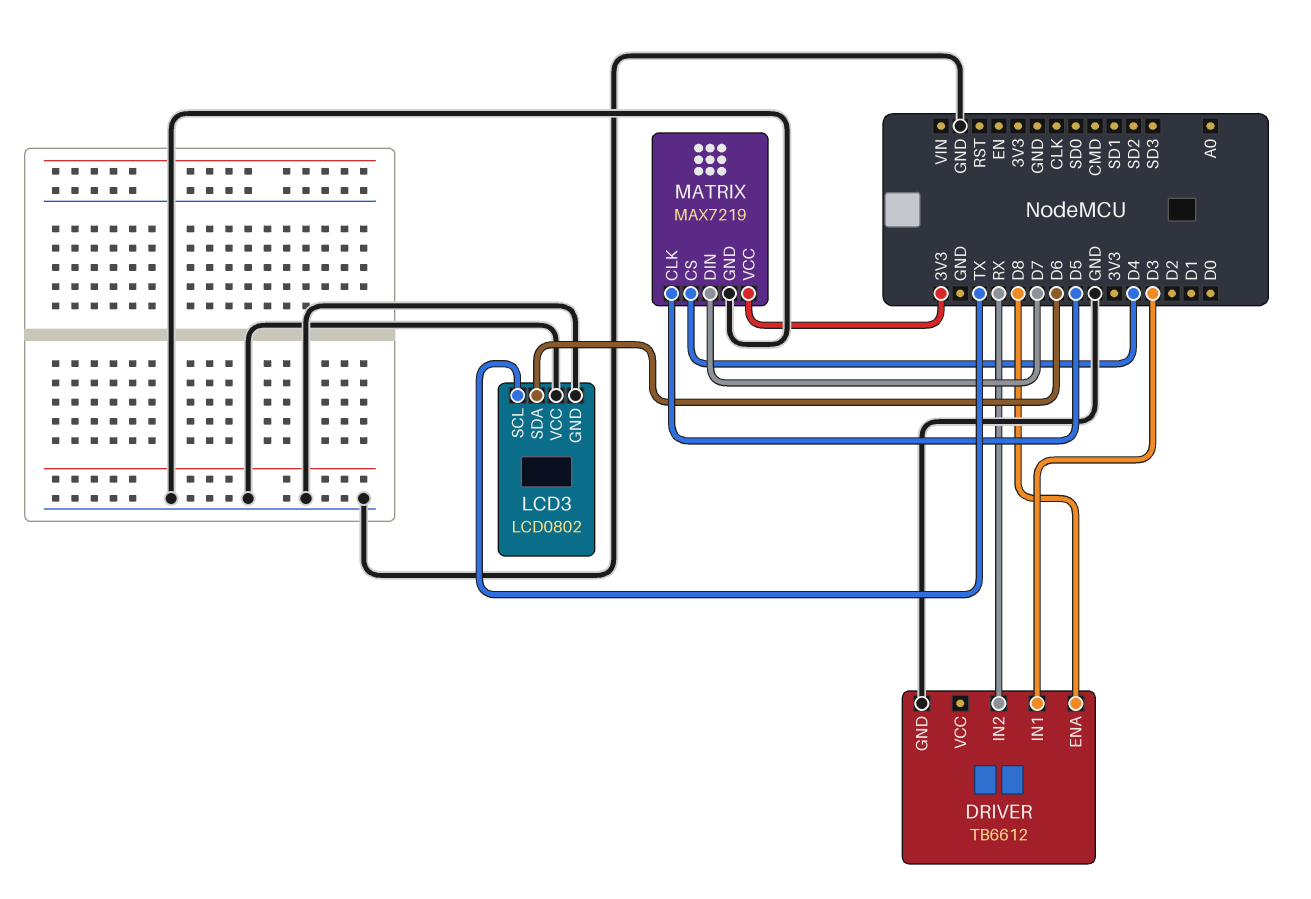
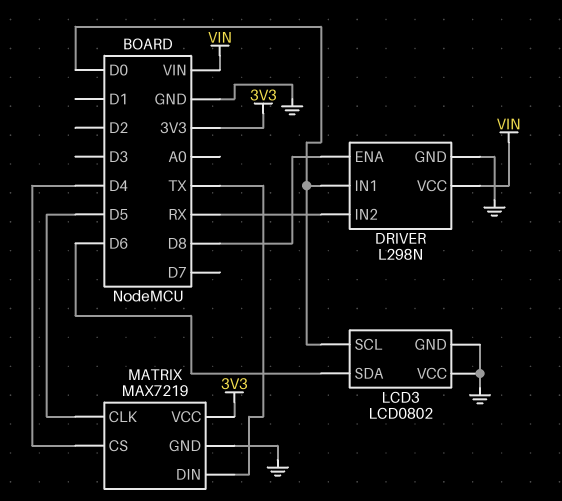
DRIVER: TB6612 -> L298N
DRIVER pin IN1: D3 -> D0
DRIVER pin VCC: none -> VIN
LCD3 pin SCL: TX -> D0
MATRIX pin DIN: D7 -> TX

